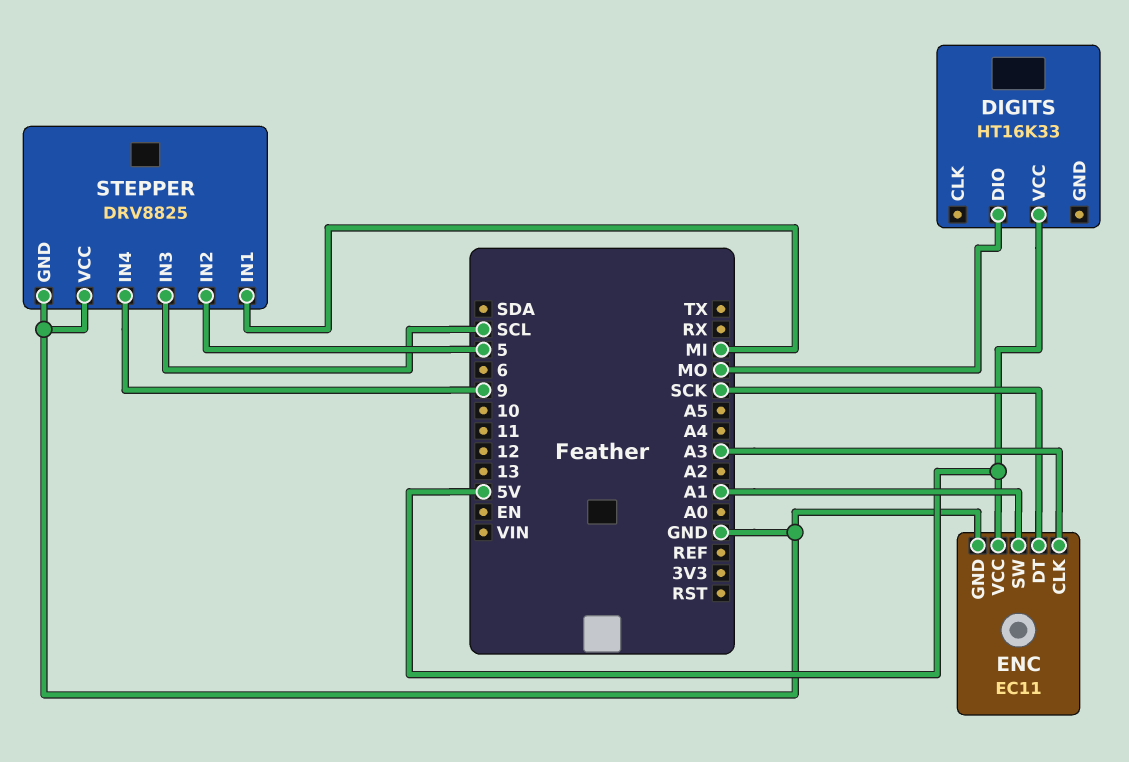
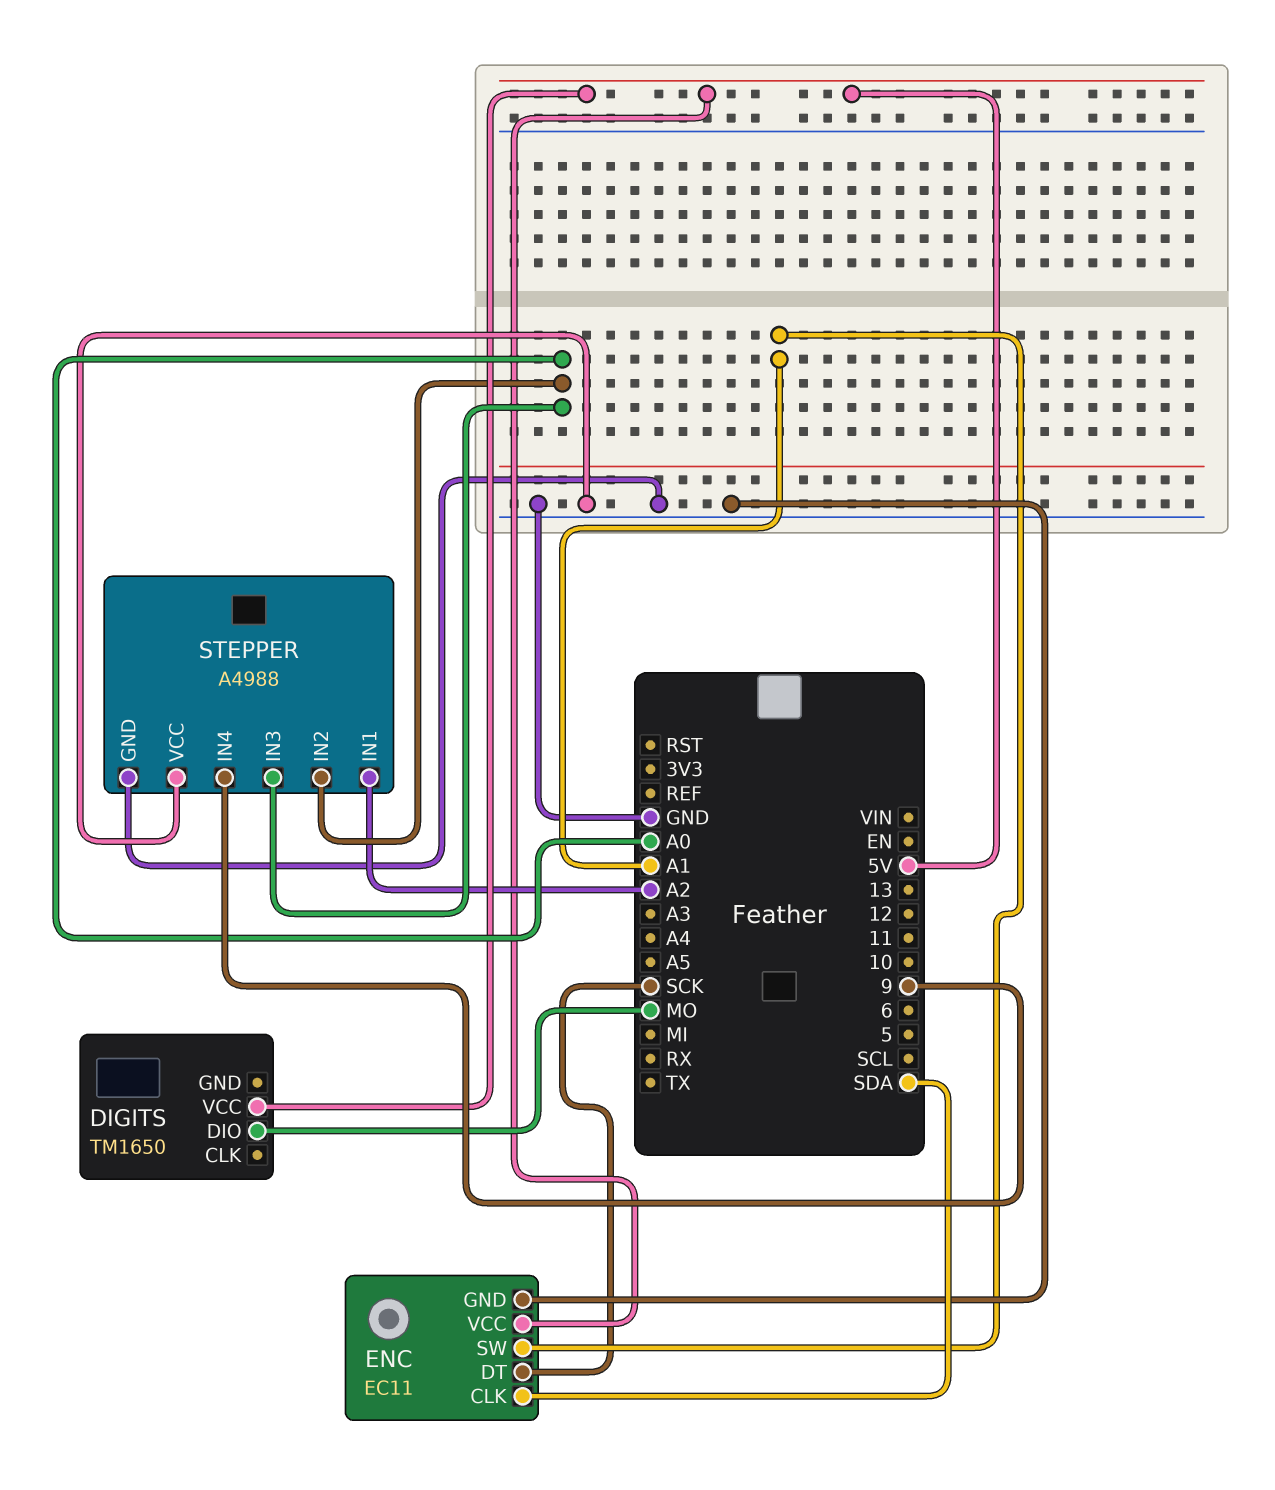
DIGITS: HT16K33 -> TM1650
ENC pin CLK: A3 -> SDA
STEPPER: DRV8825 -> A4988
STEPPER pin IN1: MI -> A2
STEPPER pin IN2: 5 -> A0
STEPPER pin IN3: SCL -> A0

